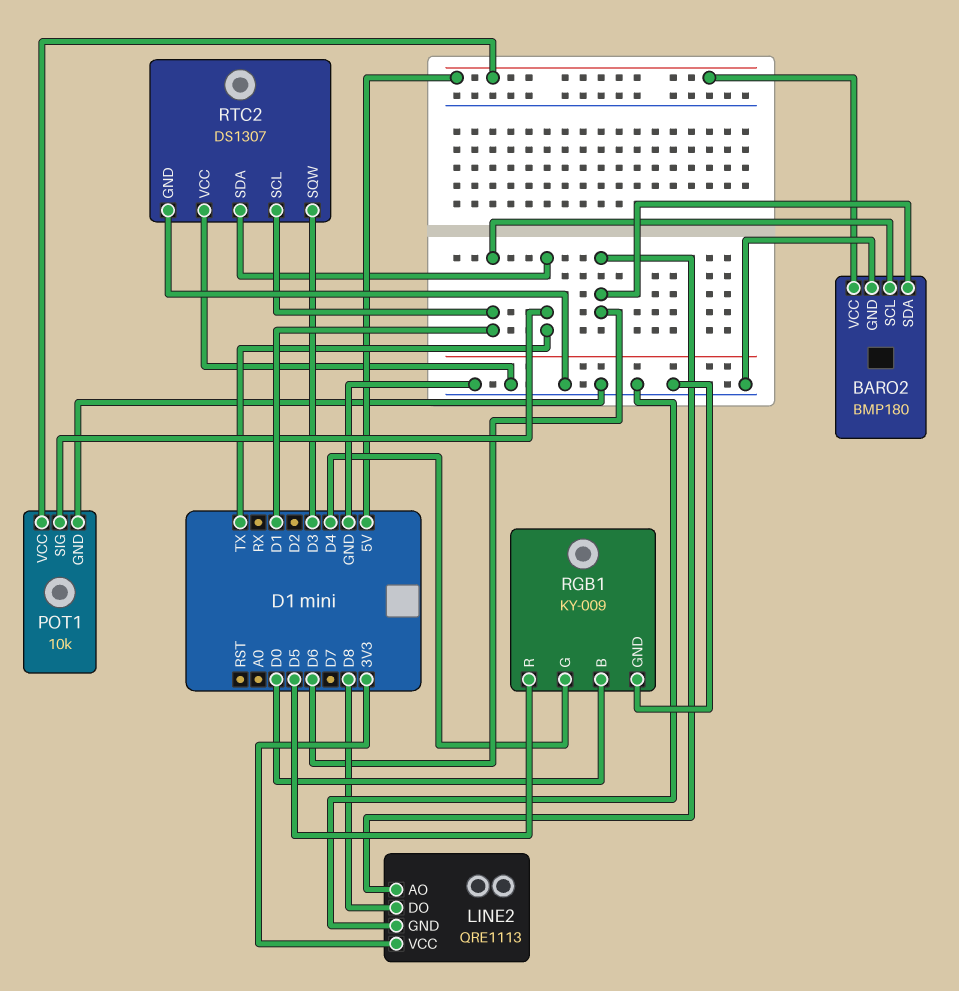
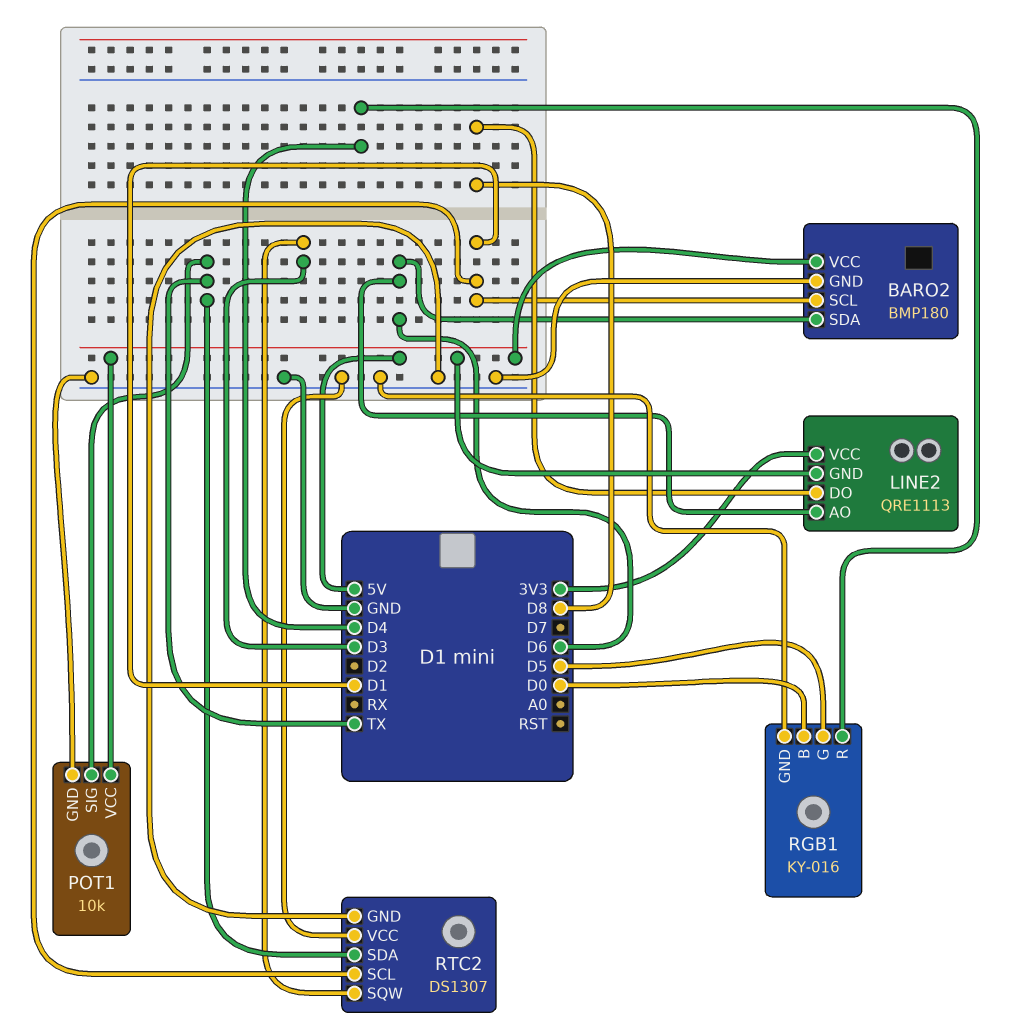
LINE2 pin GND: GND -> 5V
RGB1: KY-009 -> KY-016
RGB1 pin G: D4 -> D5
RGB1 pin R: D5 -> D4

